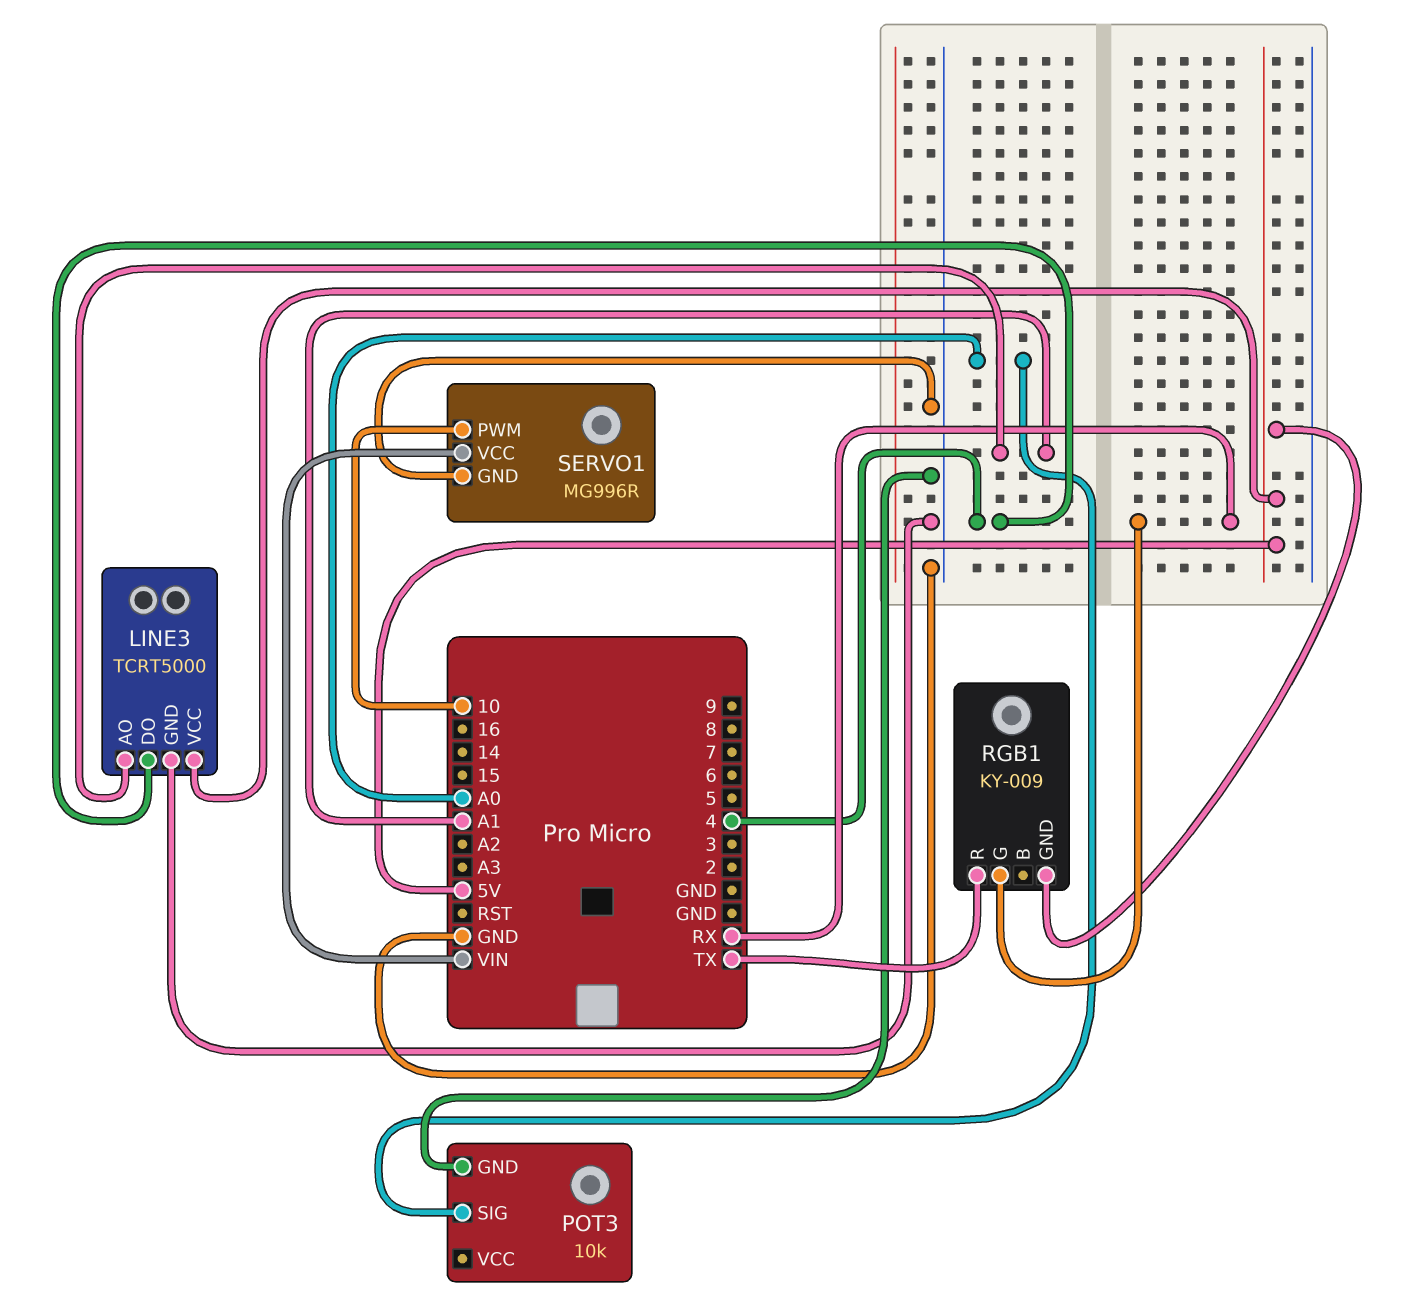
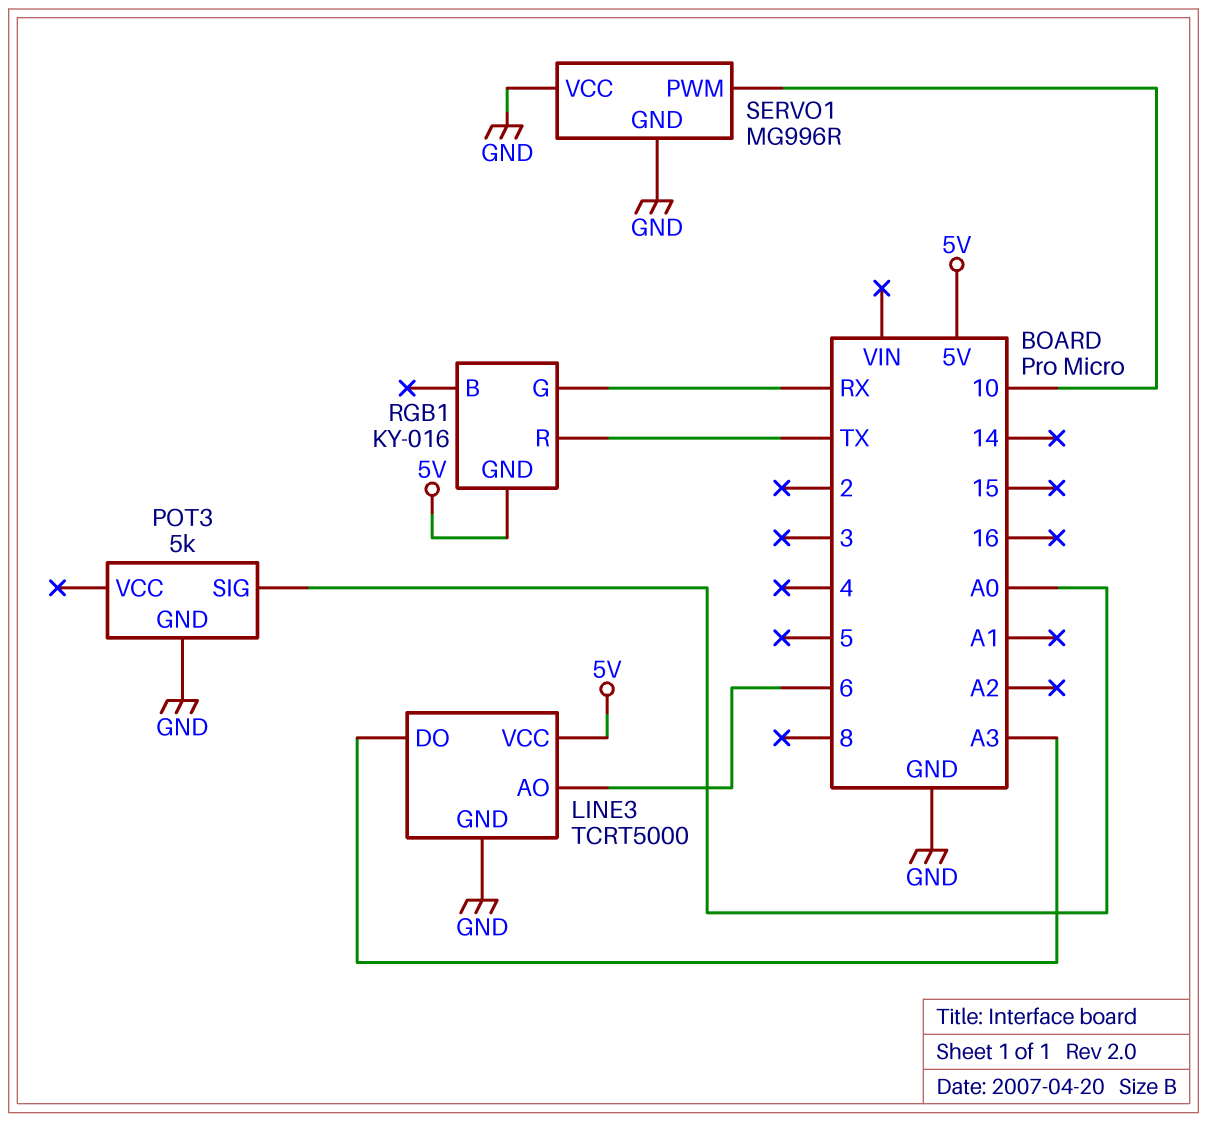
LINE3 pin AO: A1 -> 6
LINE3 pin DO: 4 -> A3
POT3: 10k -> 5k
RGB1: KY-009 -> KY-016
SERVO1 pin VCC: VIN -> GND

